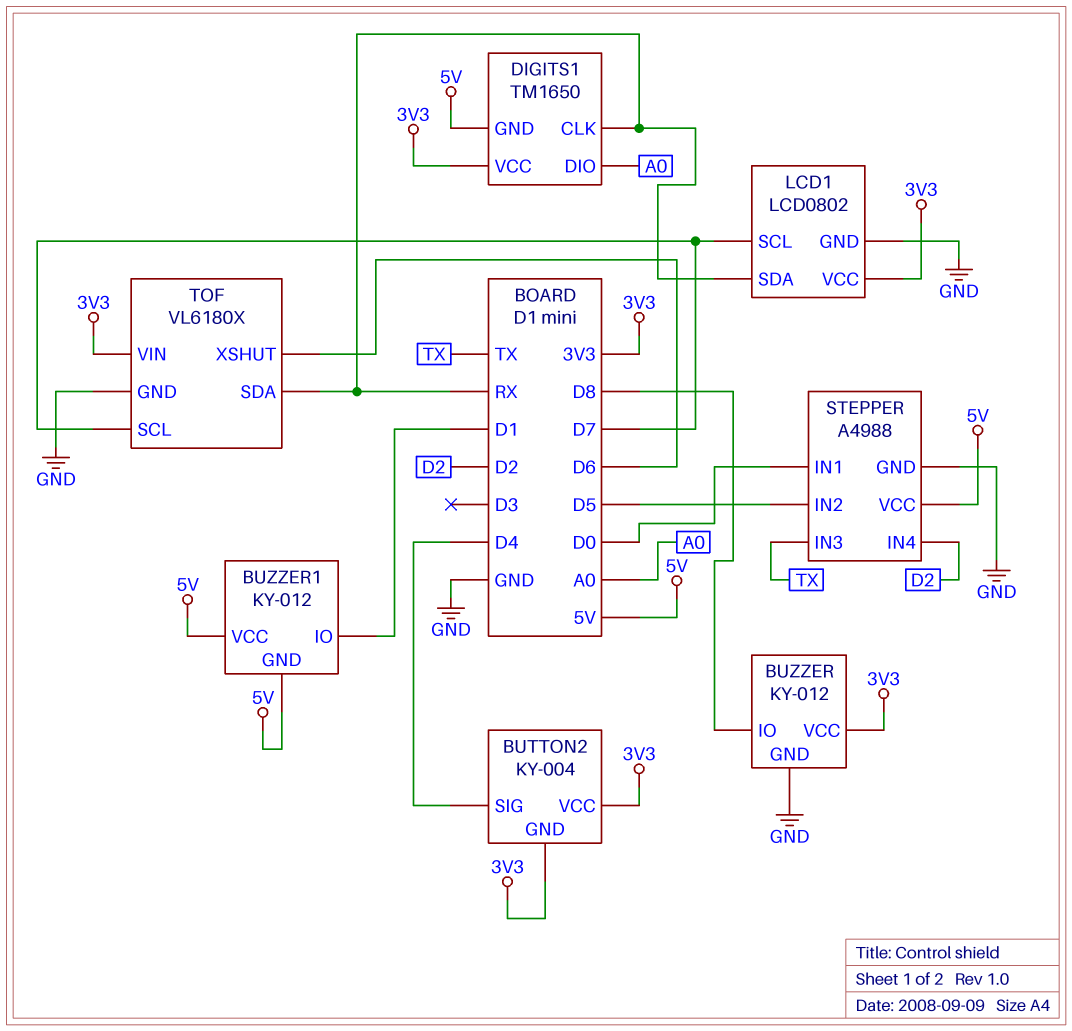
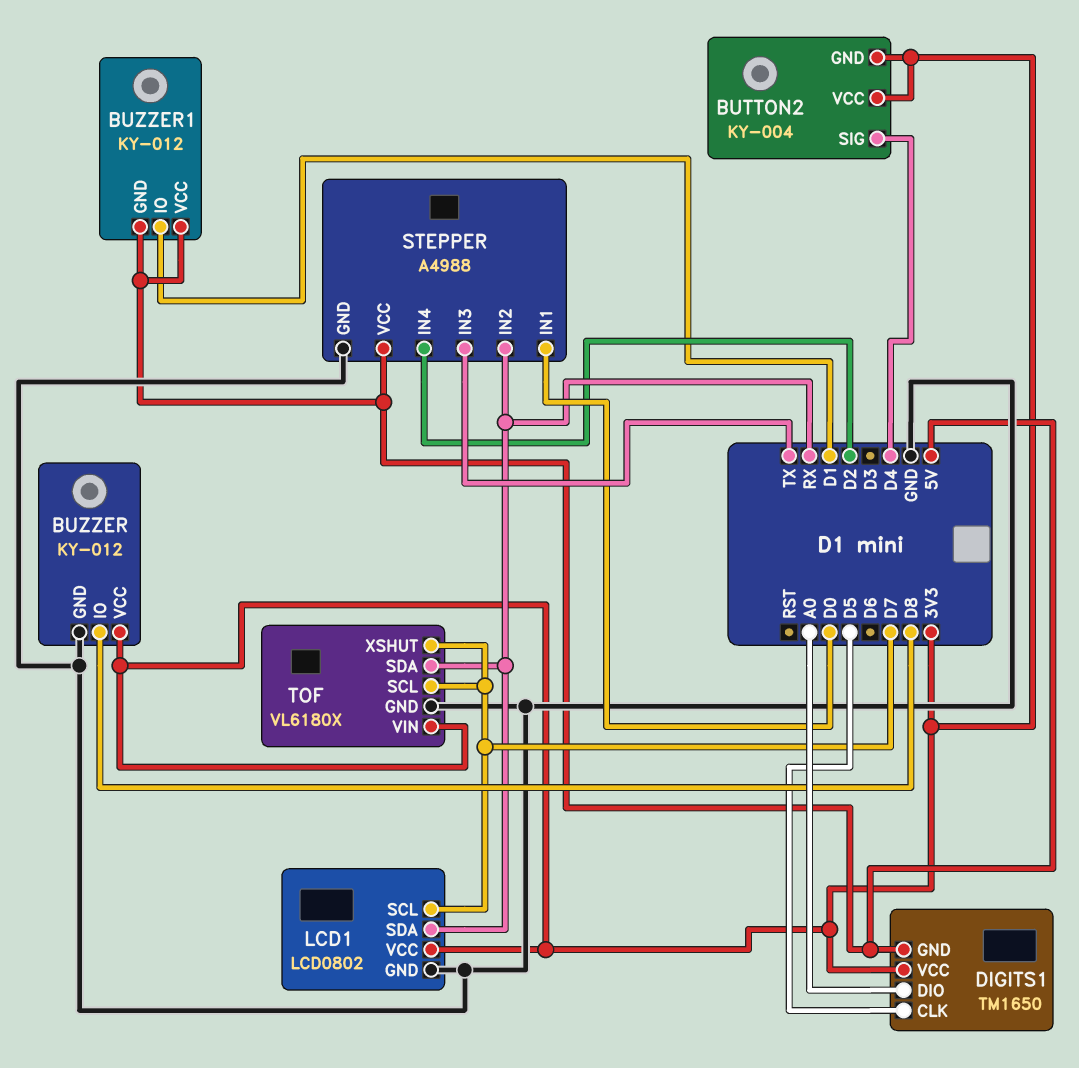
DIGITS1 pin CLK: RX -> D5
STEPPER pin IN2: D5 -> RX
TOF pin XSHUT: D6 -> D7

